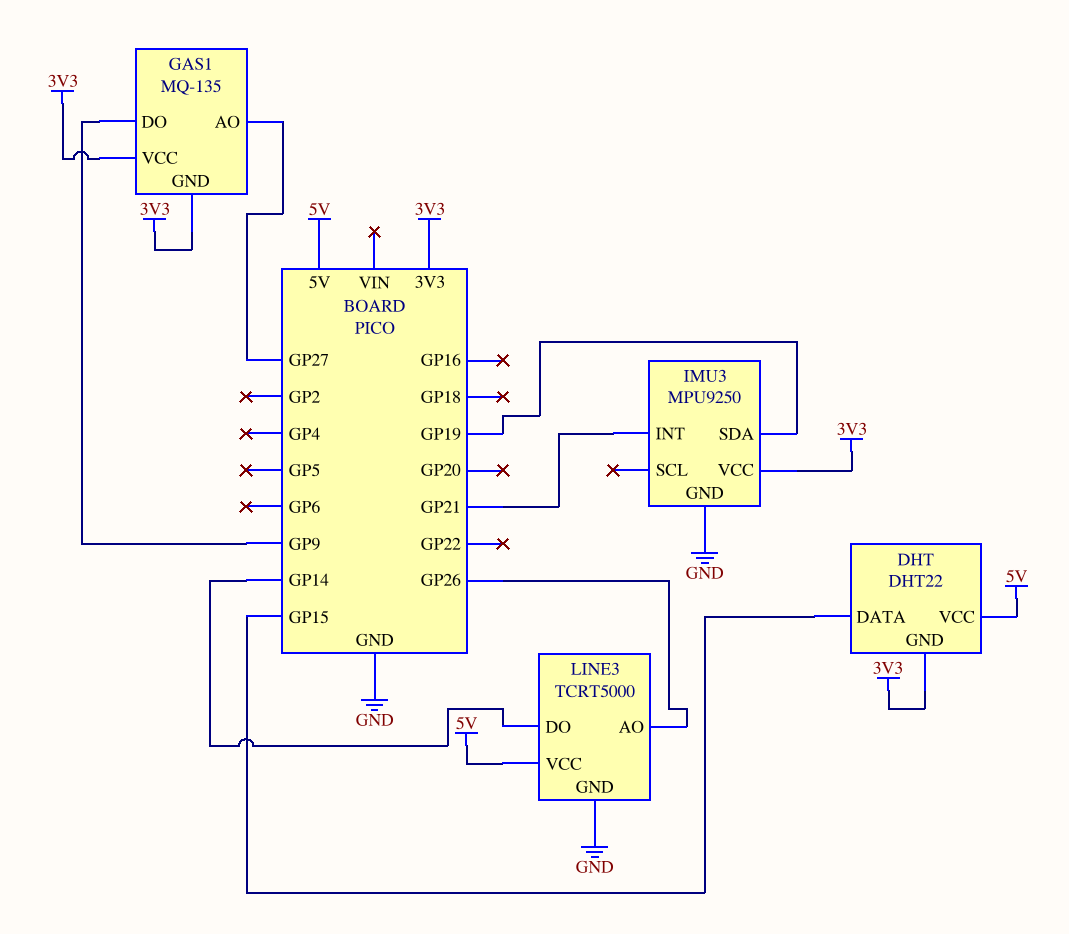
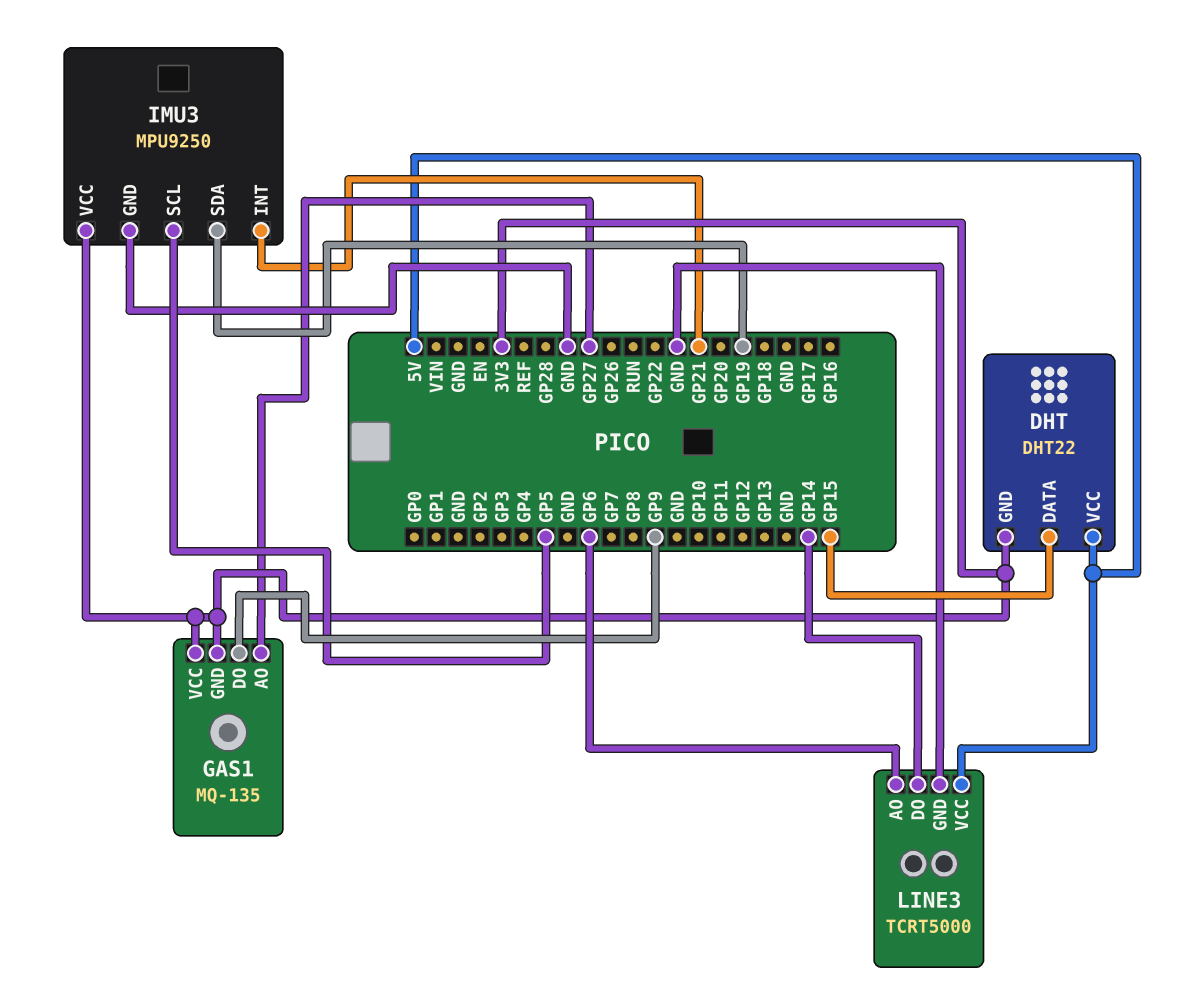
IMU3 pin SCL: none -> GP5
LINE3 pin AO: GP26 -> GP6

